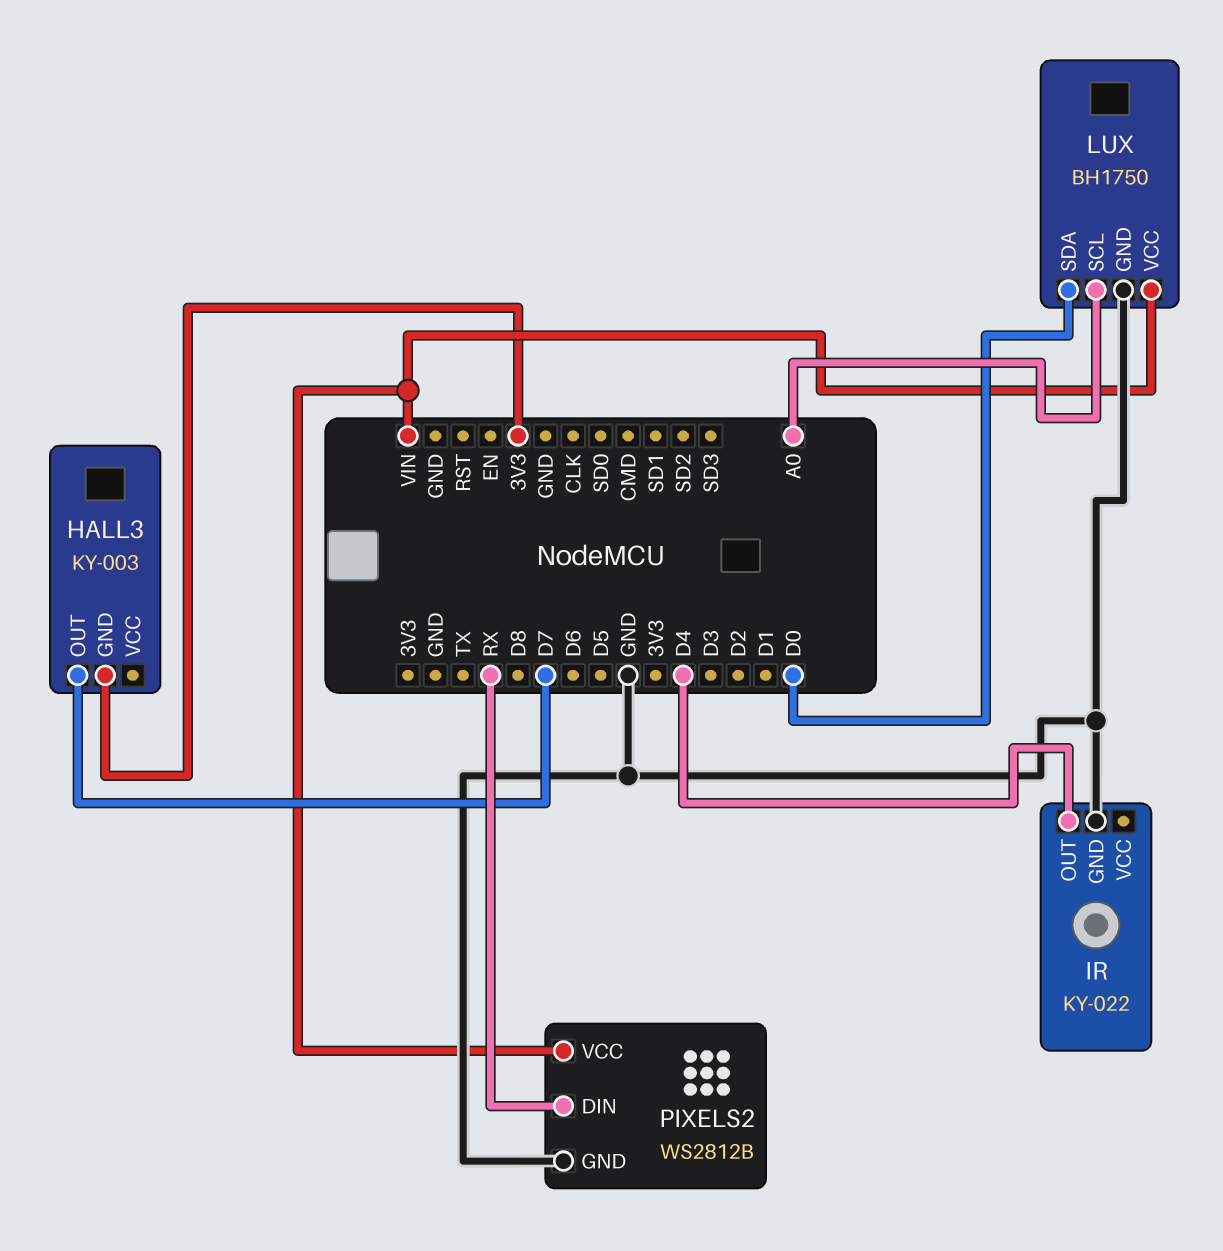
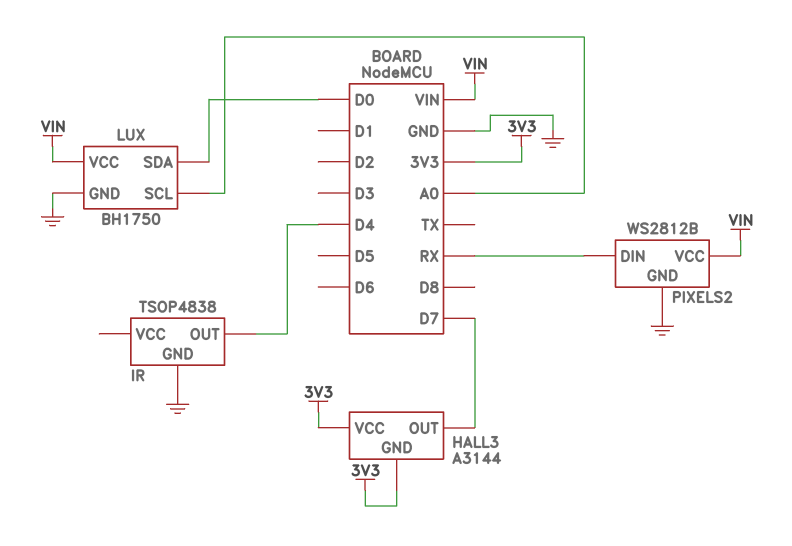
HALL3: KY-003 -> A3144
HALL3 pin VCC: none -> 3V3
IR: KY-022 -> TSOP4838

